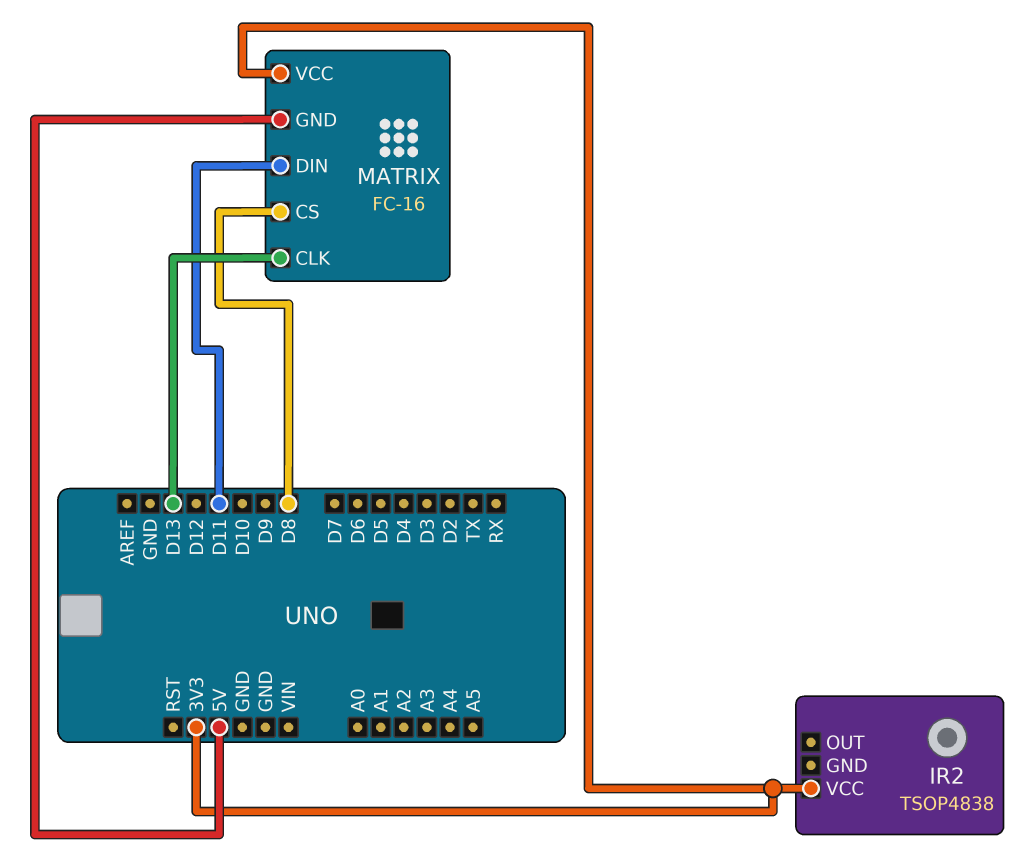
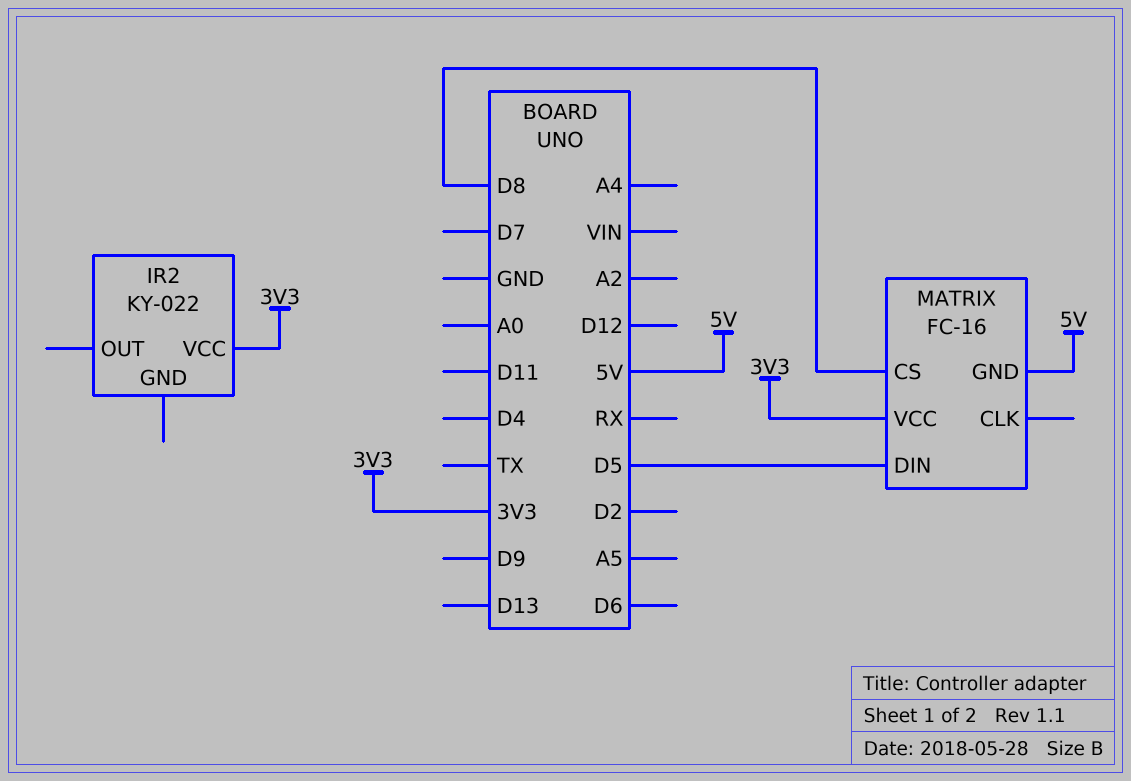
IR2: TSOP4838 -> KY-022
MATRIX pin CLK: D13 -> none
MATRIX pin DIN: D11 -> D5

